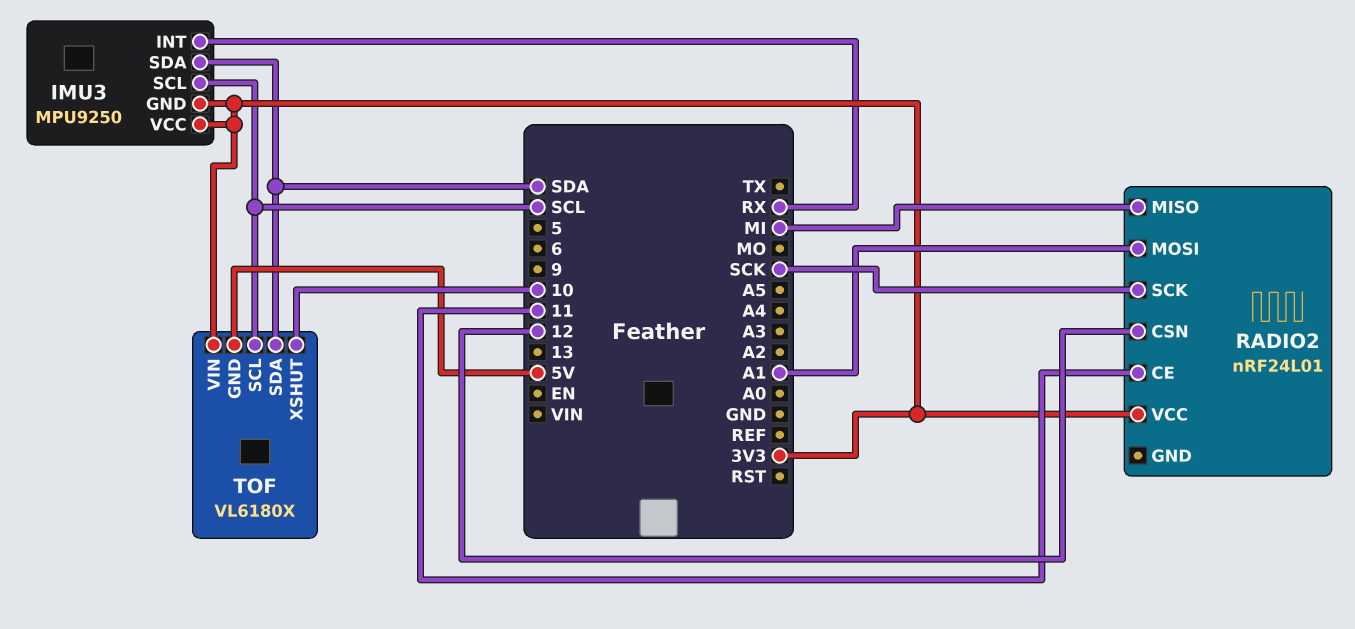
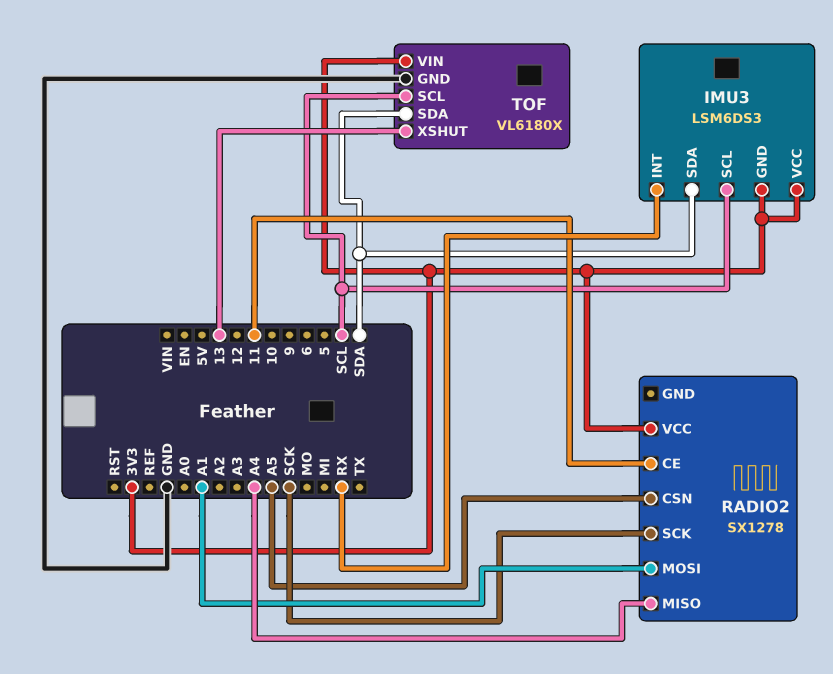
IMU3: MPU9250 -> LSM6DS3
RADIO2: nRF24L01 -> SX1278
RADIO2 pin CSN: 12 -> A5
RADIO2 pin MISO: MI -> A4
TOF pin GND: 5V -> GND
TOF pin XSHUT: 10 -> 13

